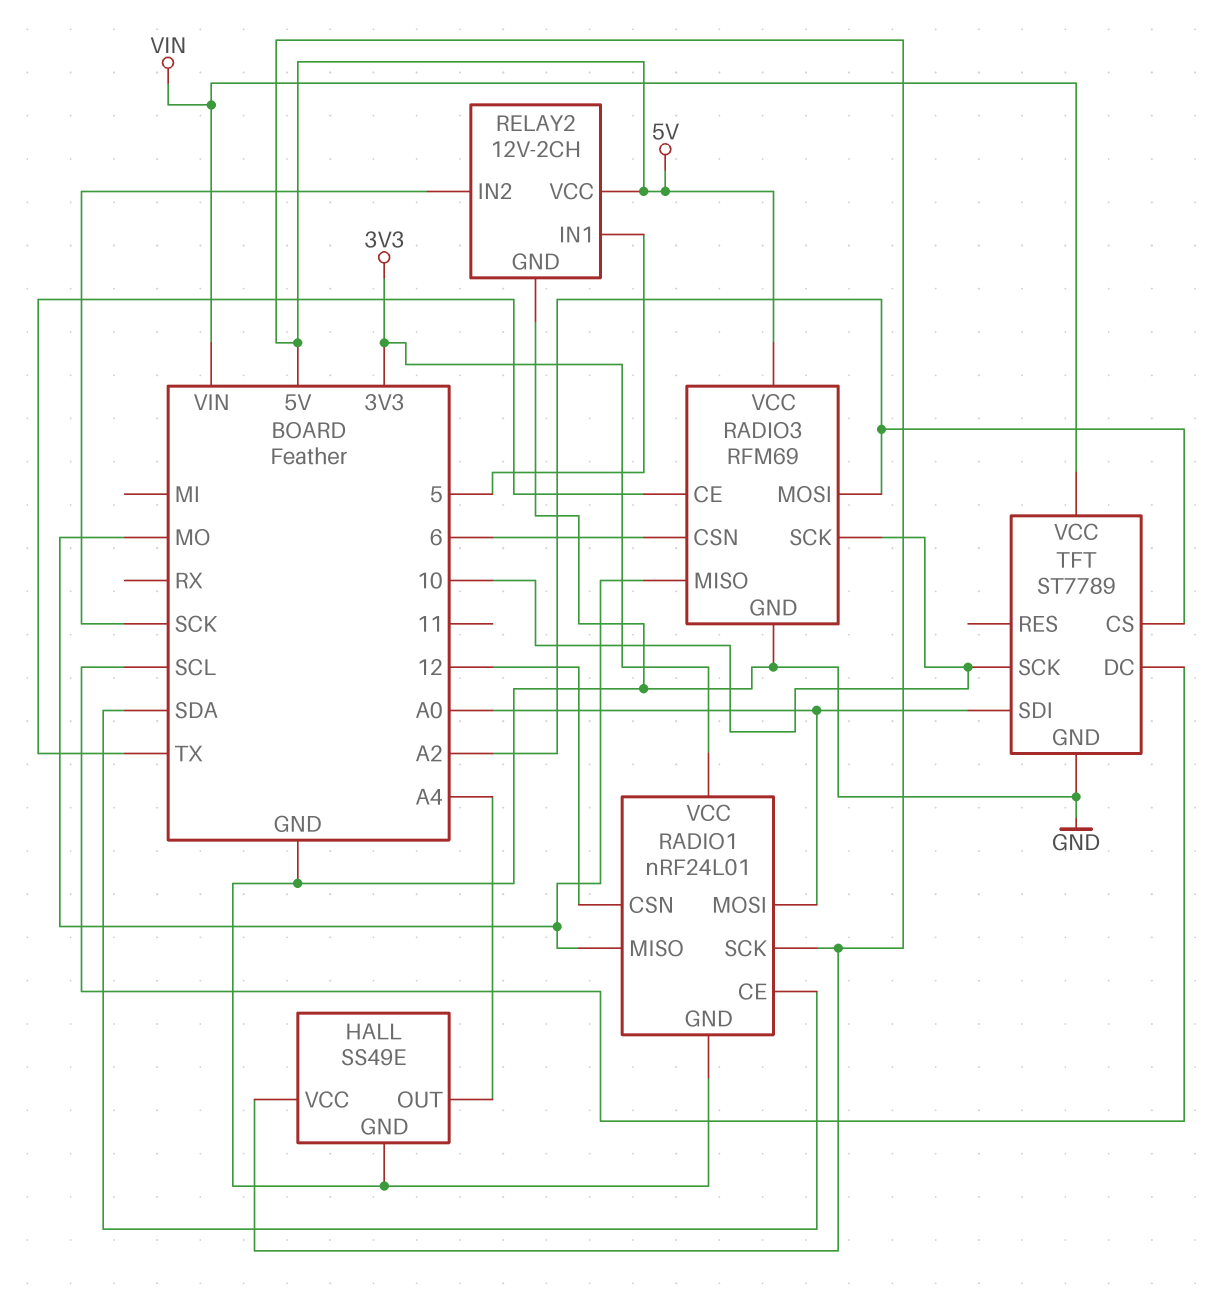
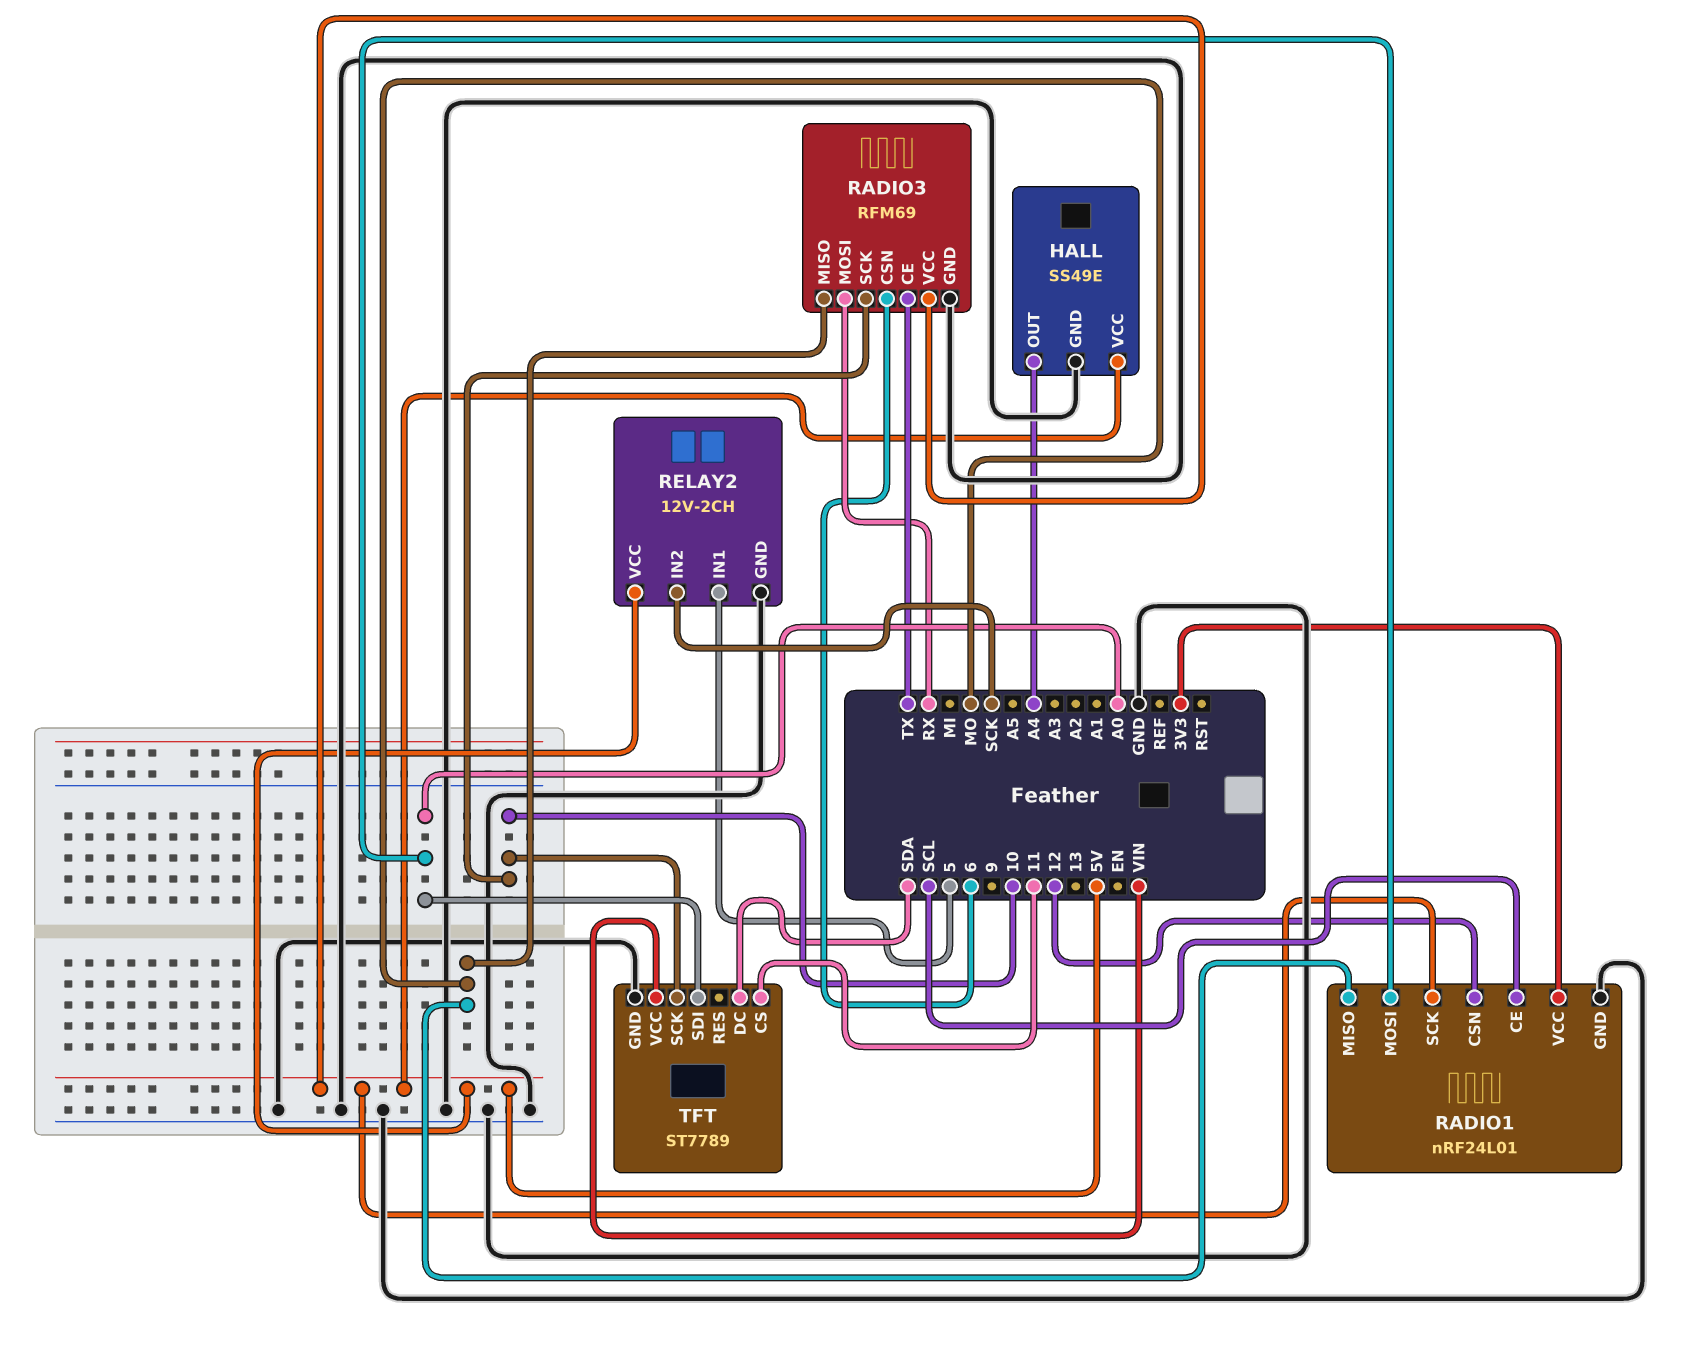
RADIO1 pin CE: SDA -> SCL
RADIO3 pin MOSI: A2 -> RX
TFT pin CS: A2 -> 11
TFT pin DC: SCL -> SDA

